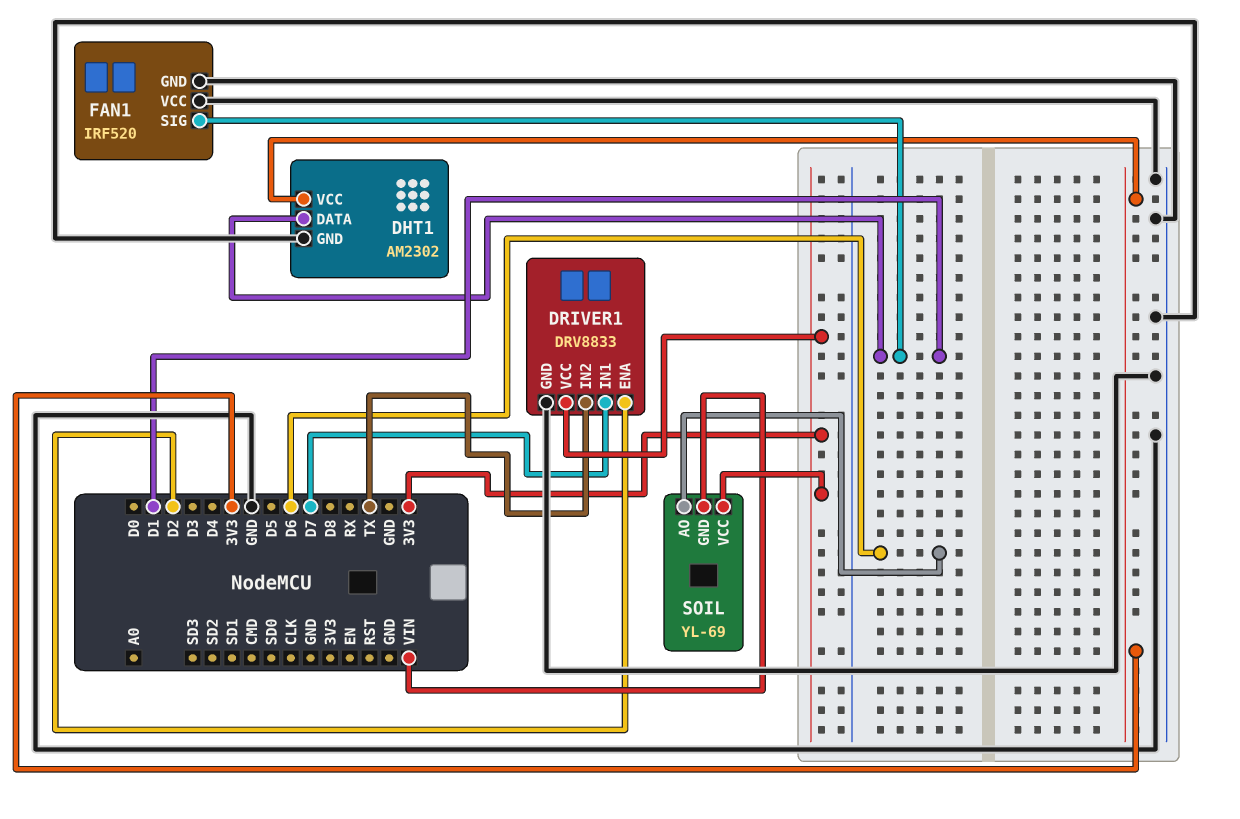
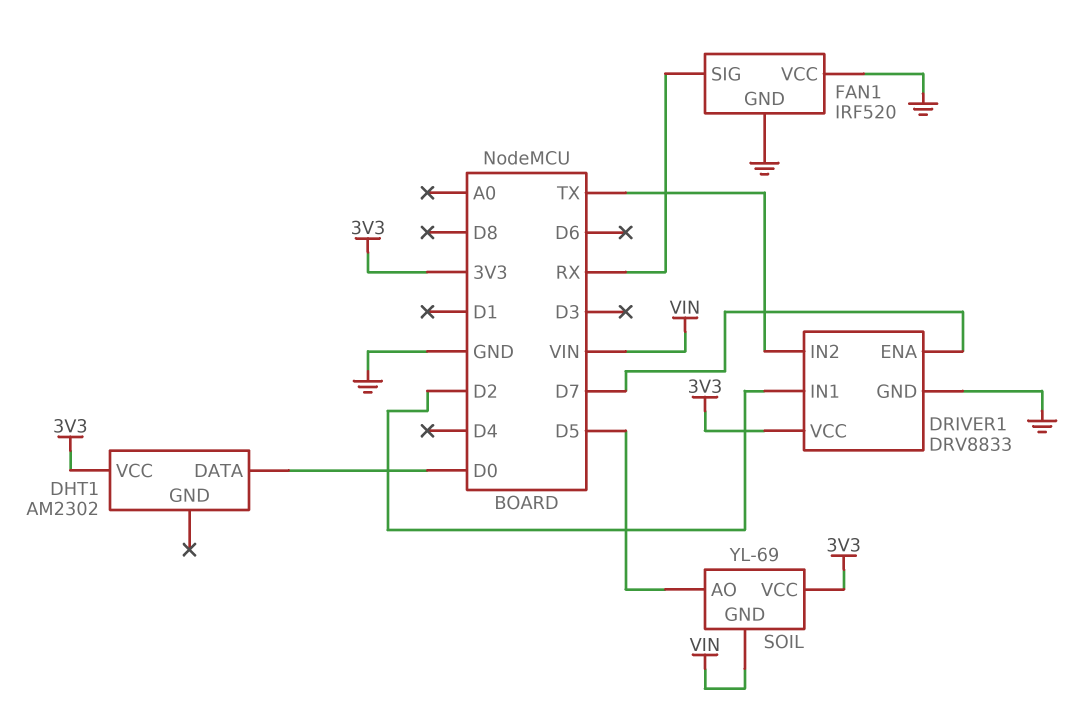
DHT1 pin DATA: D1 -> D0
DHT1 pin GND: GND -> none
DRIVER1 pin ENA: D2 -> D7
DRIVER1 pin IN1: D7 -> D2
FAN1 pin SIG: D1 -> RX
SOIL pin AO: D6 -> D5

